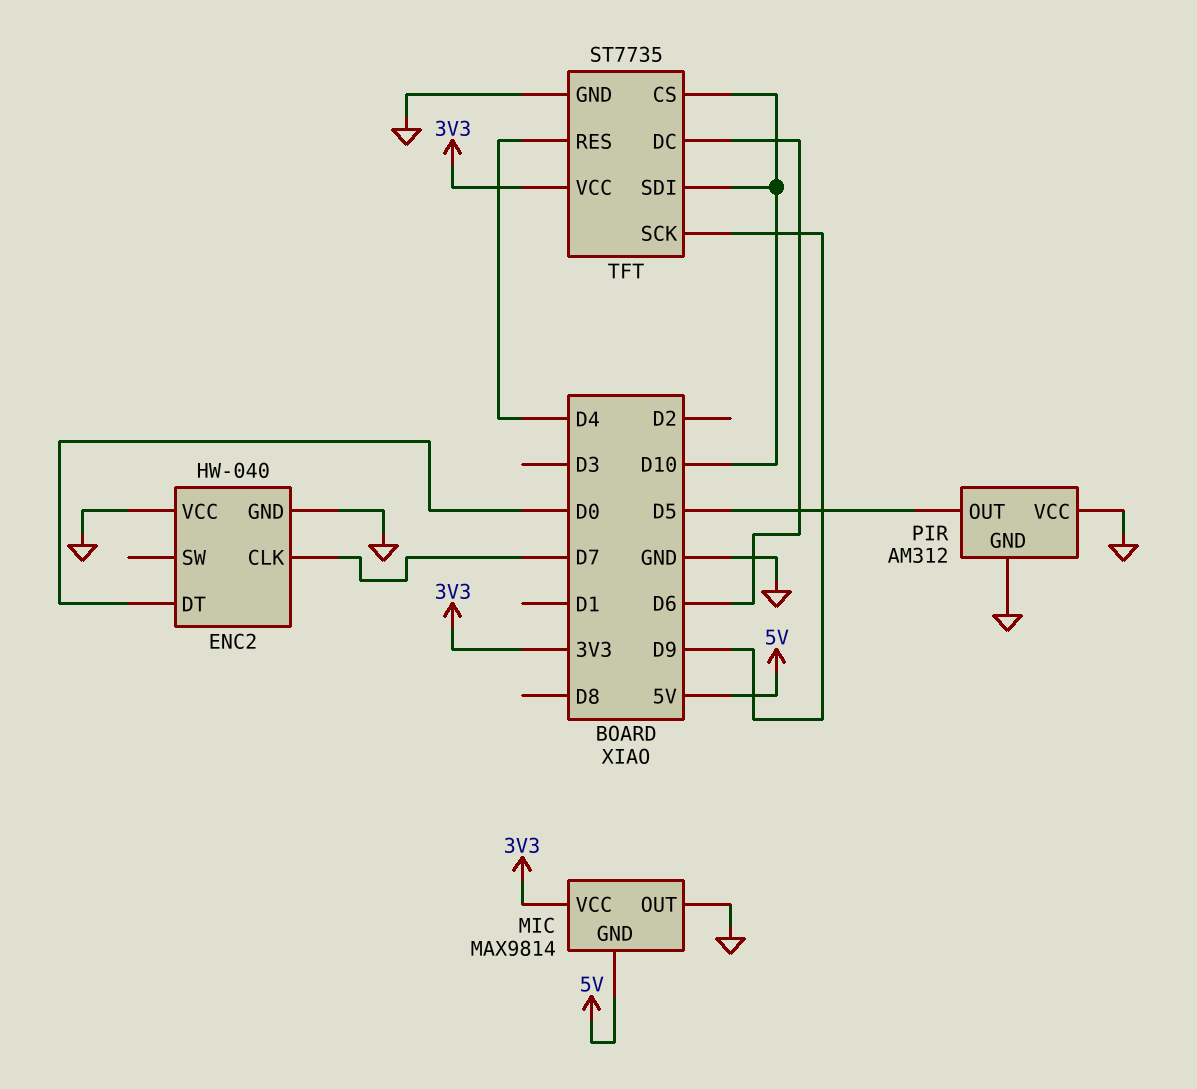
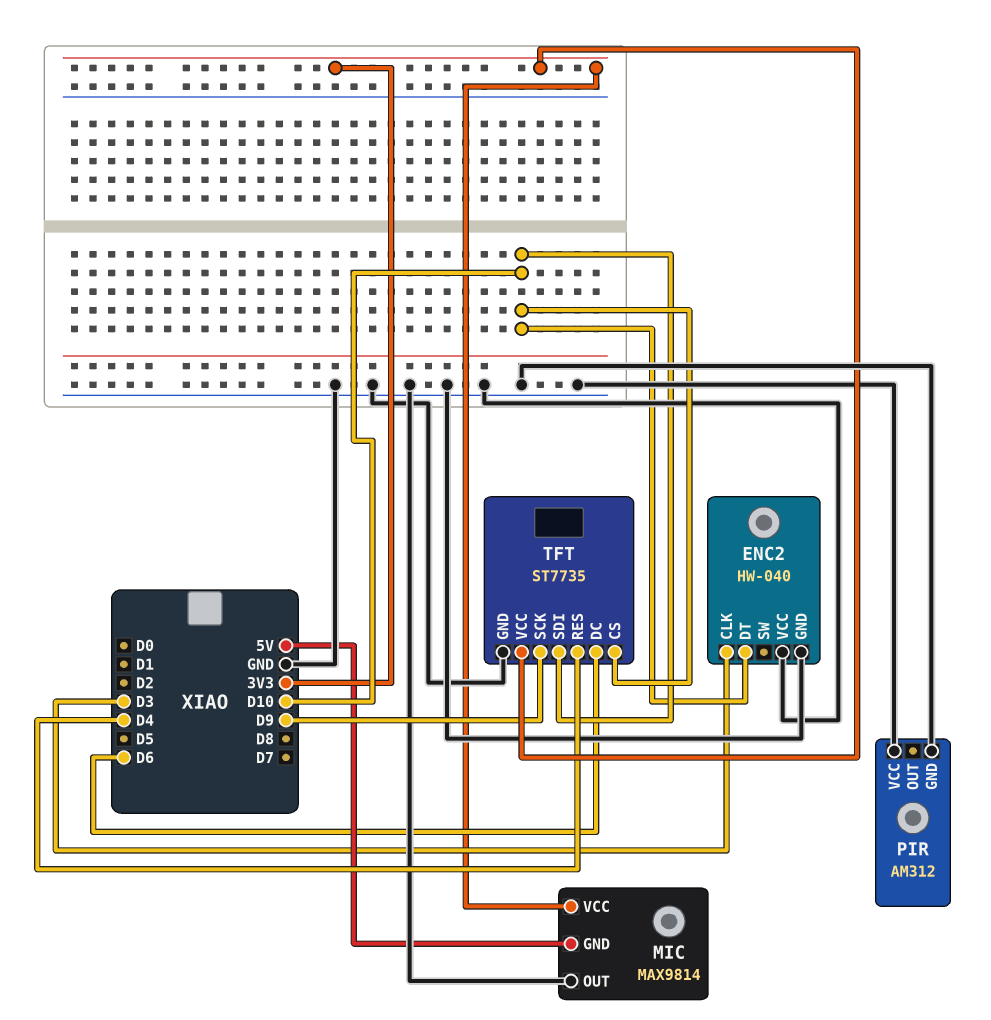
ENC2 pin CLK: D7 -> D3
ENC2 pin DT: D0 -> D10
PIR pin OUT: D5 -> none

